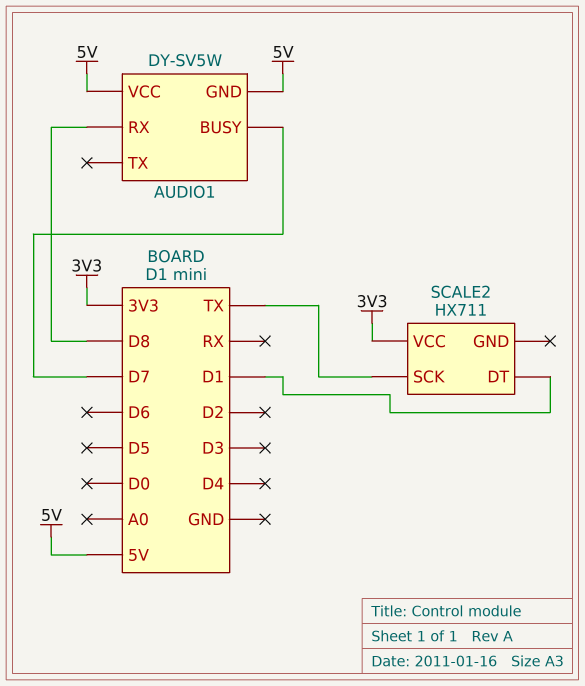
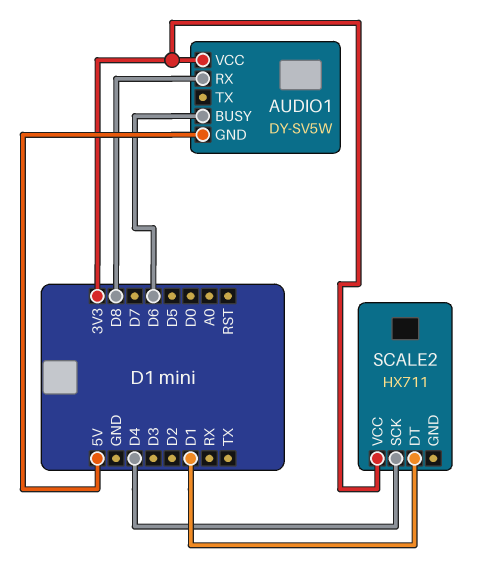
AUDIO1 pin BUSY: D7 -> D6
AUDIO1 pin VCC: 5V -> 3V3
SCALE2 pin SCK: TX -> D4

